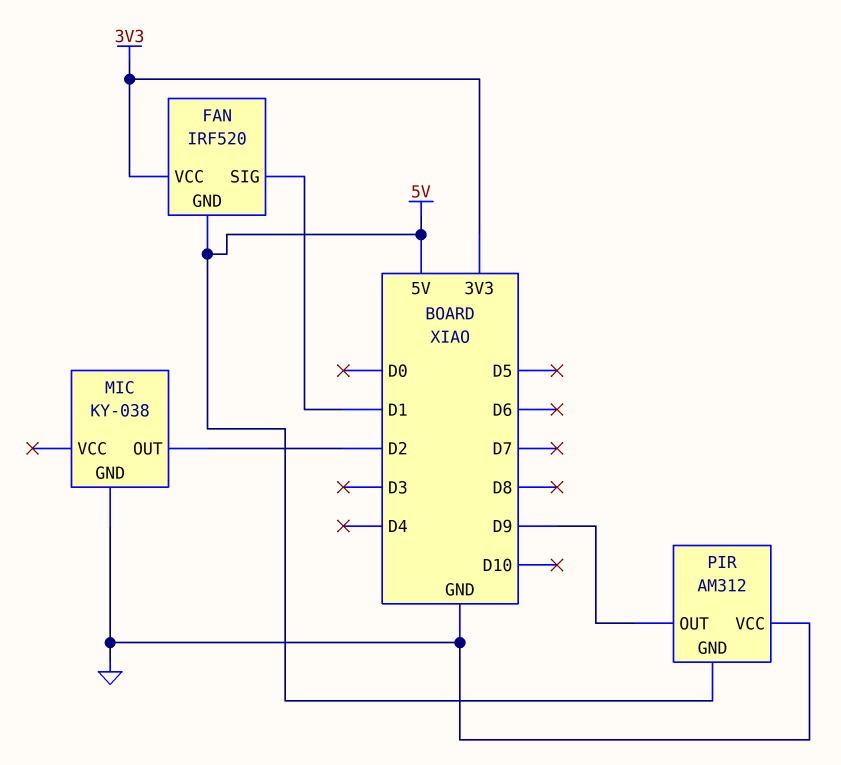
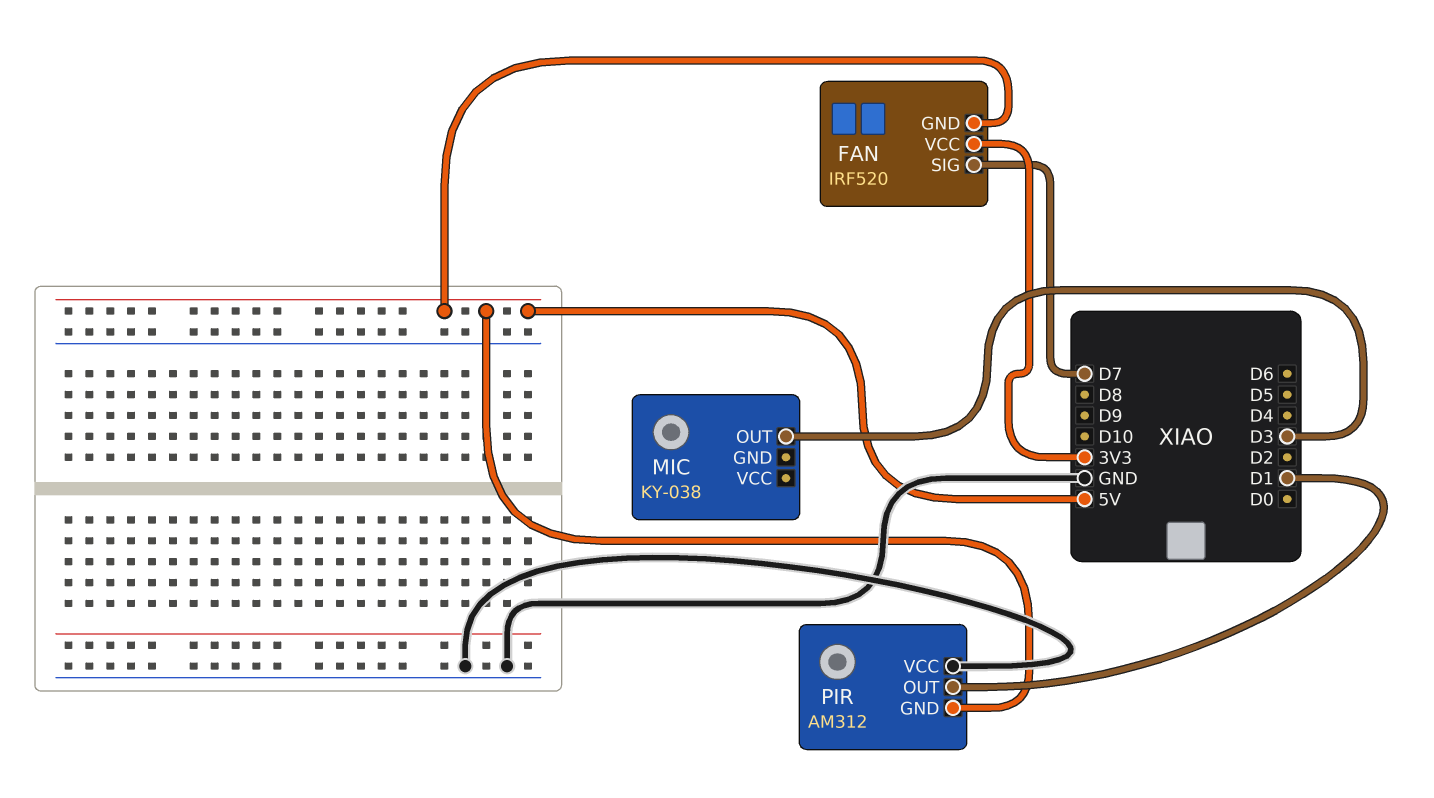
FAN pin SIG: D1 -> D7
MIC pin GND: GND -> none
MIC pin OUT: D2 -> D3
PIR pin OUT: D9 -> D1

